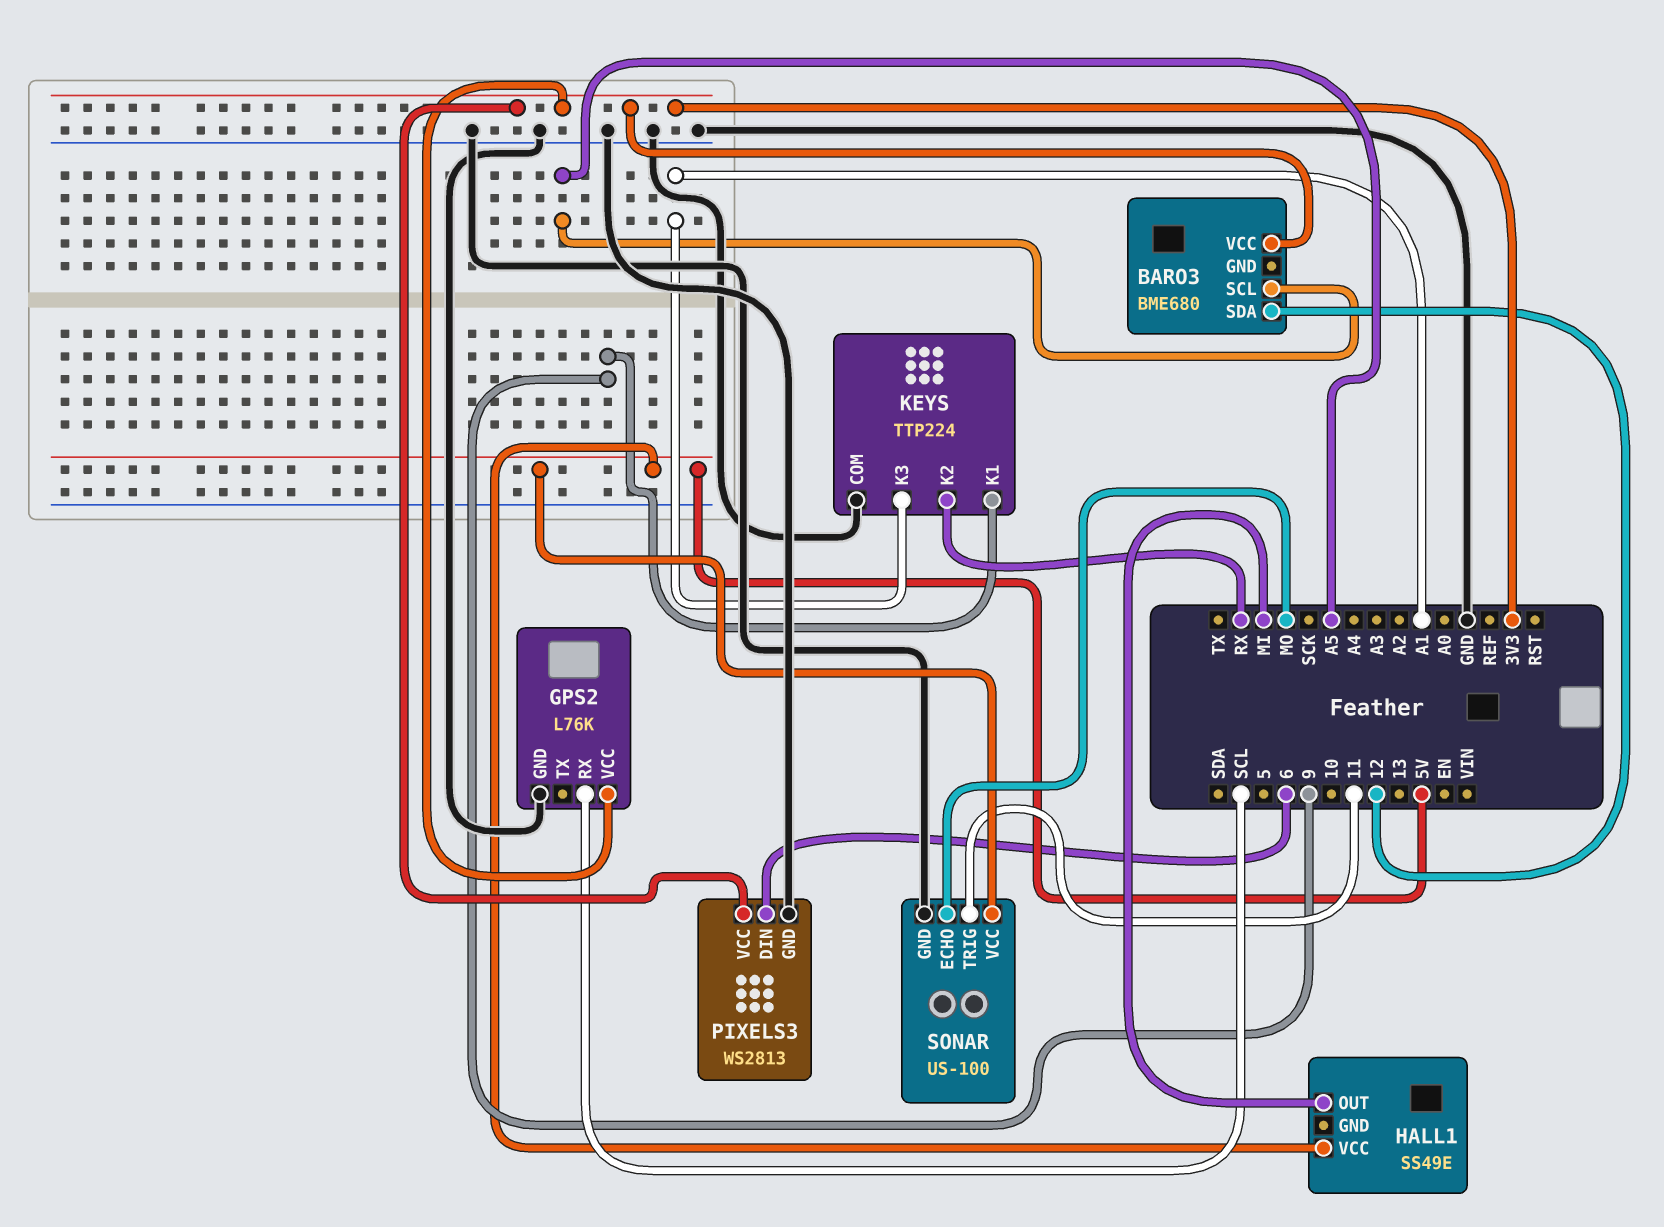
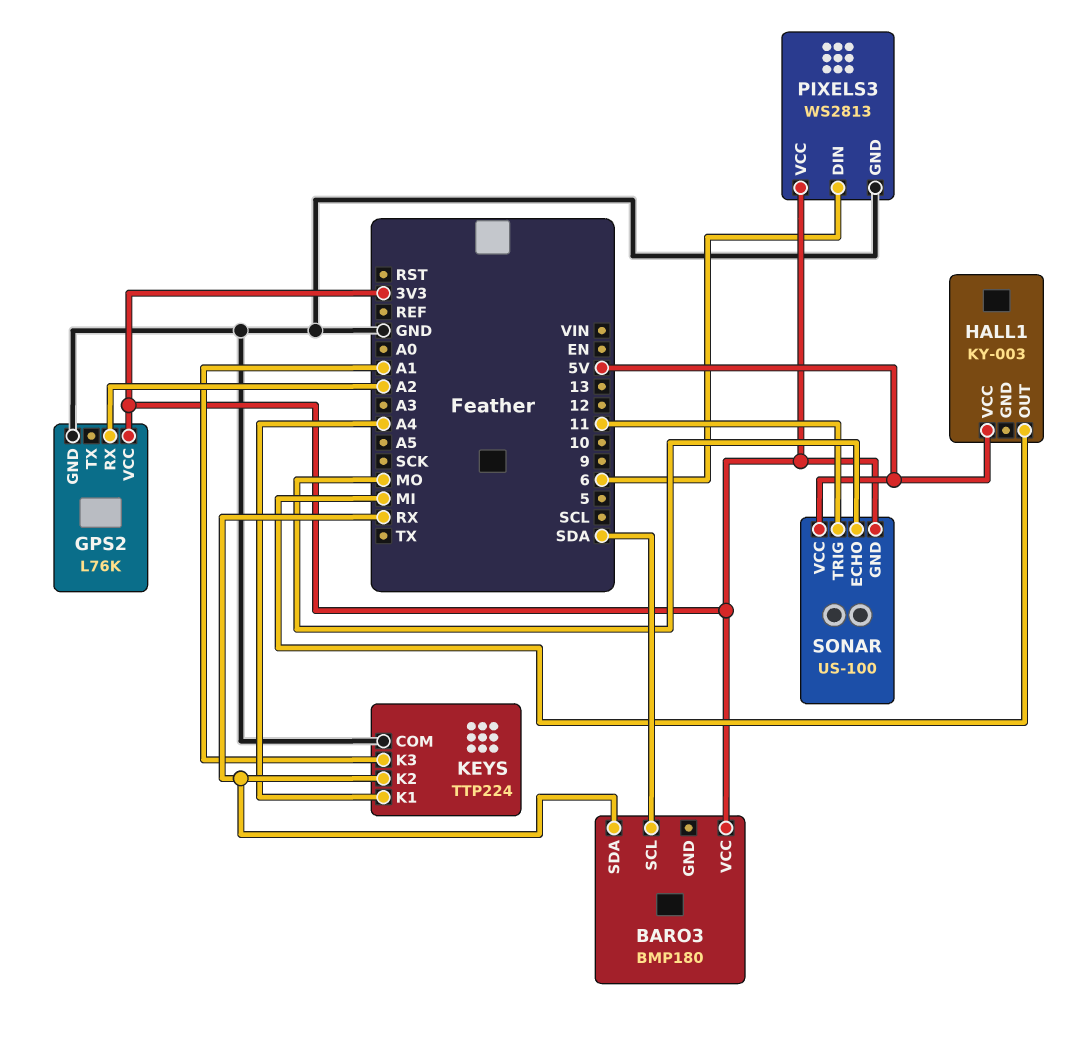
BARO3: BME680 -> BMP180
BARO3 pin SCL: A5 -> SDA
BARO3 pin SDA: 12 -> RX
GPS2 pin RX: SCL -> A2
HALL1: SS49E -> KY-003
KEYS pin K1: 9 -> A4
SONAR pin GND: GND -> 3V3

